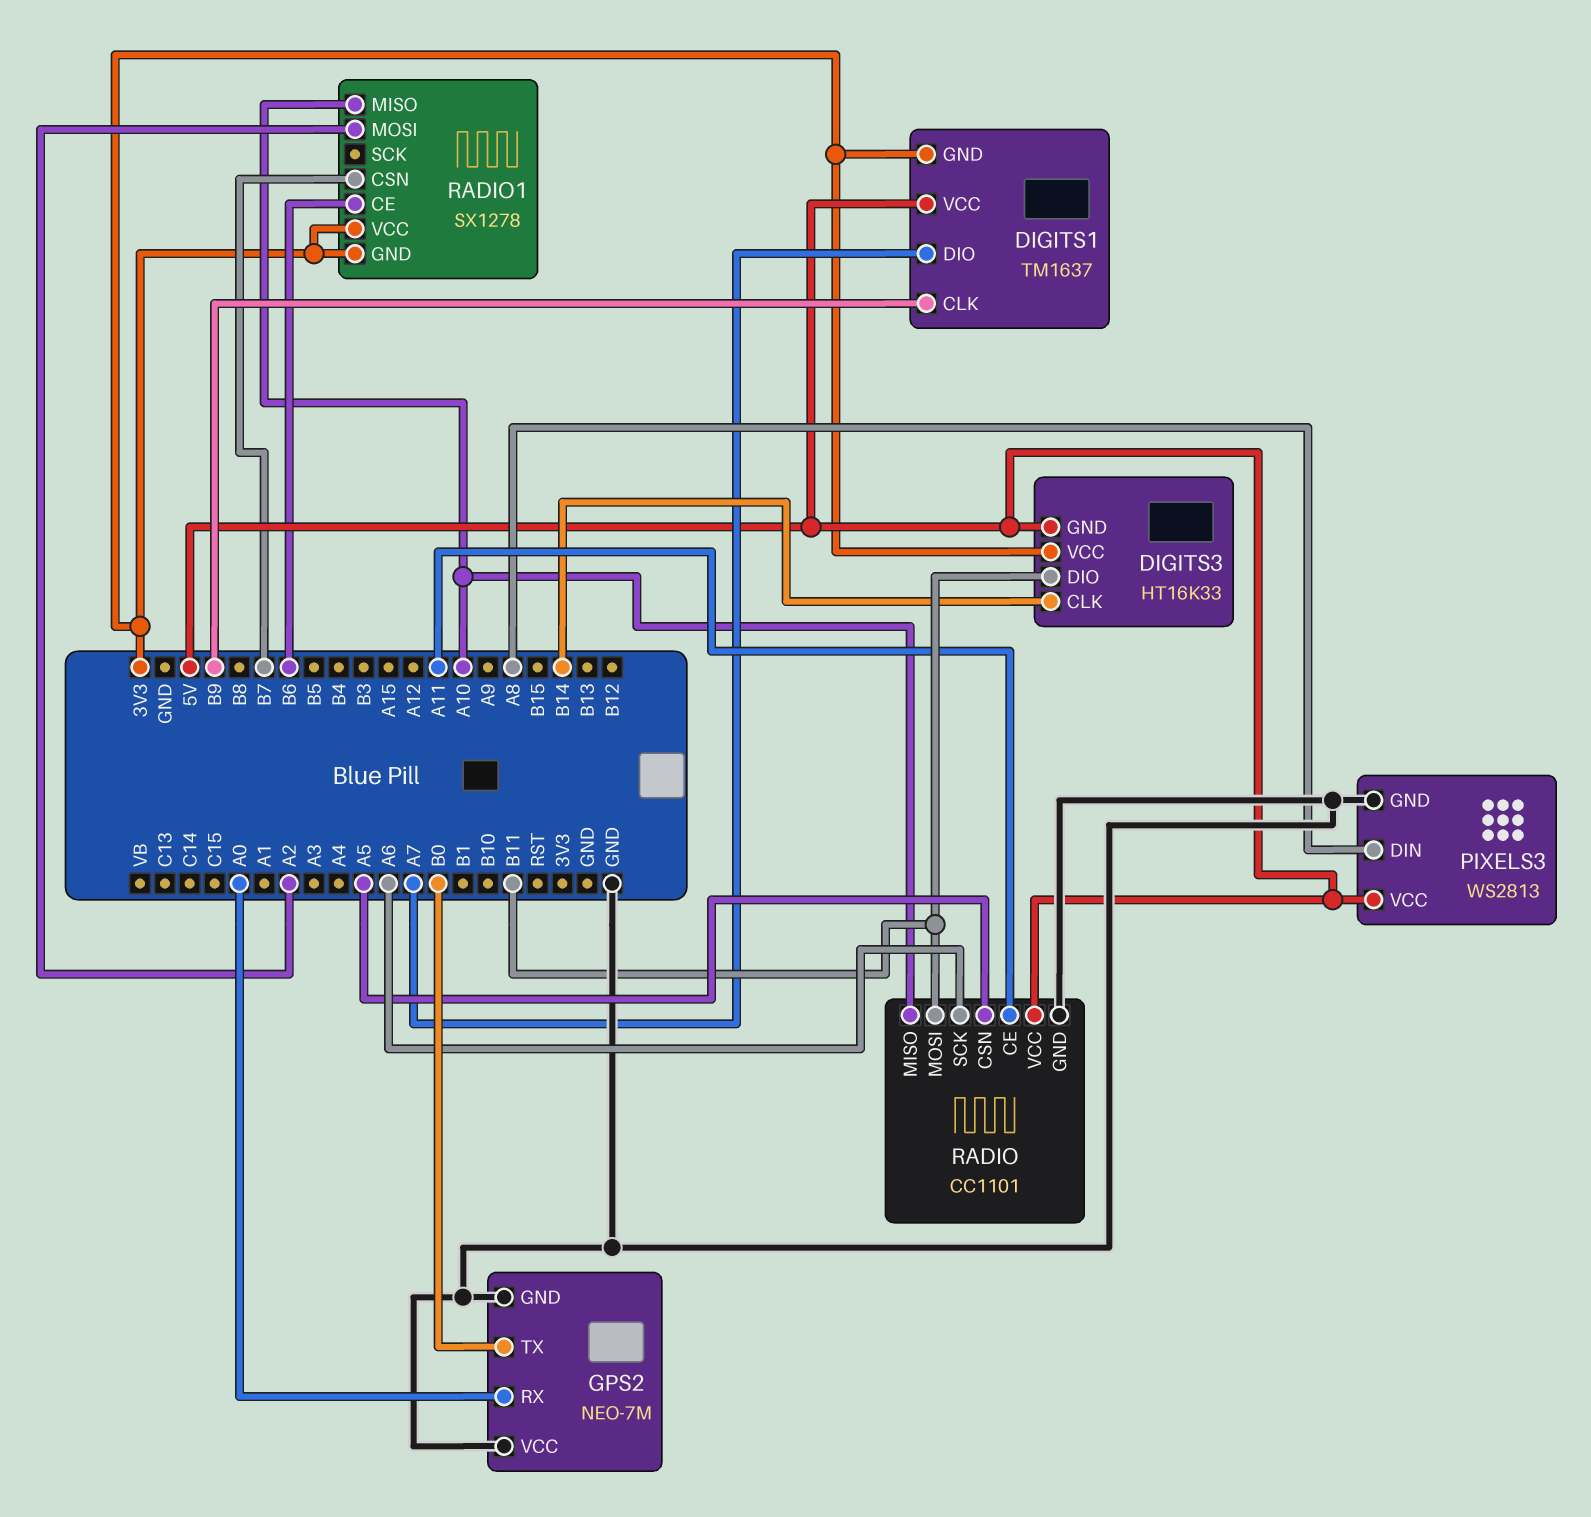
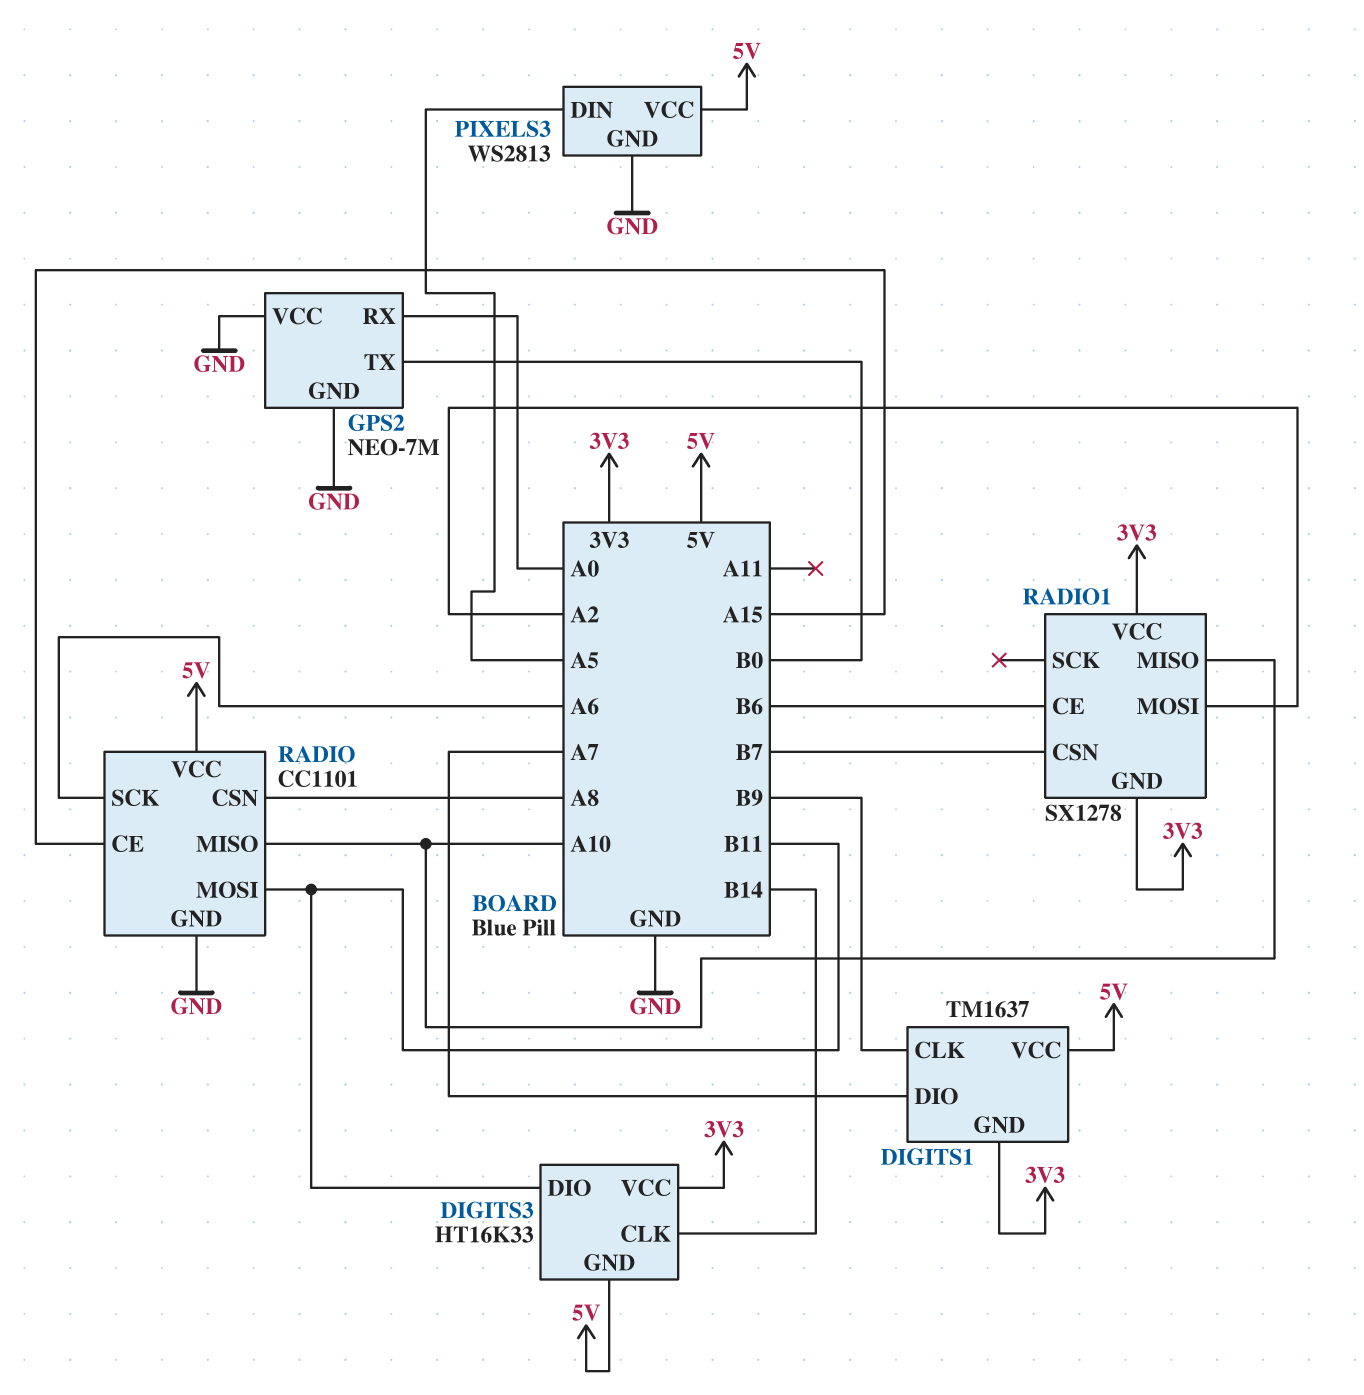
PIXELS3 pin DIN: A8 -> A5
RADIO pin CE: A11 -> A15
RADIO pin CSN: A5 -> A8

